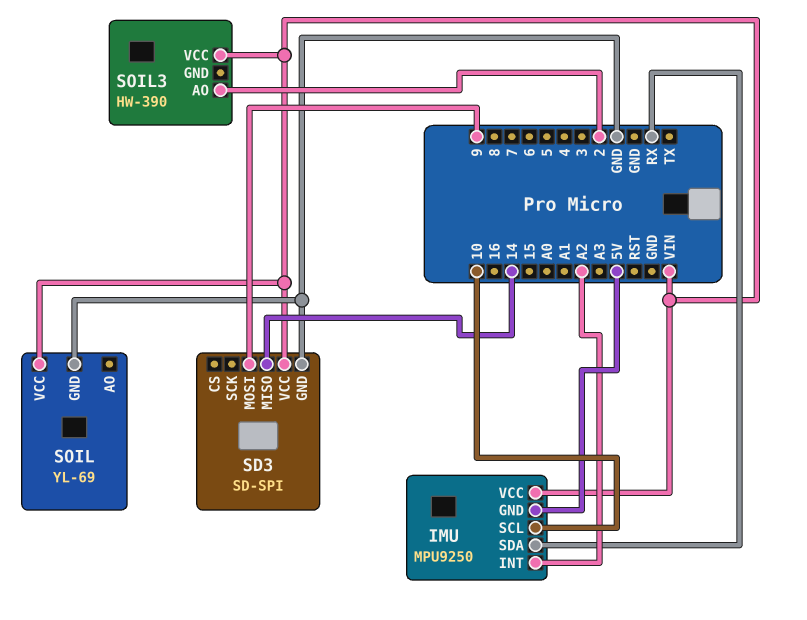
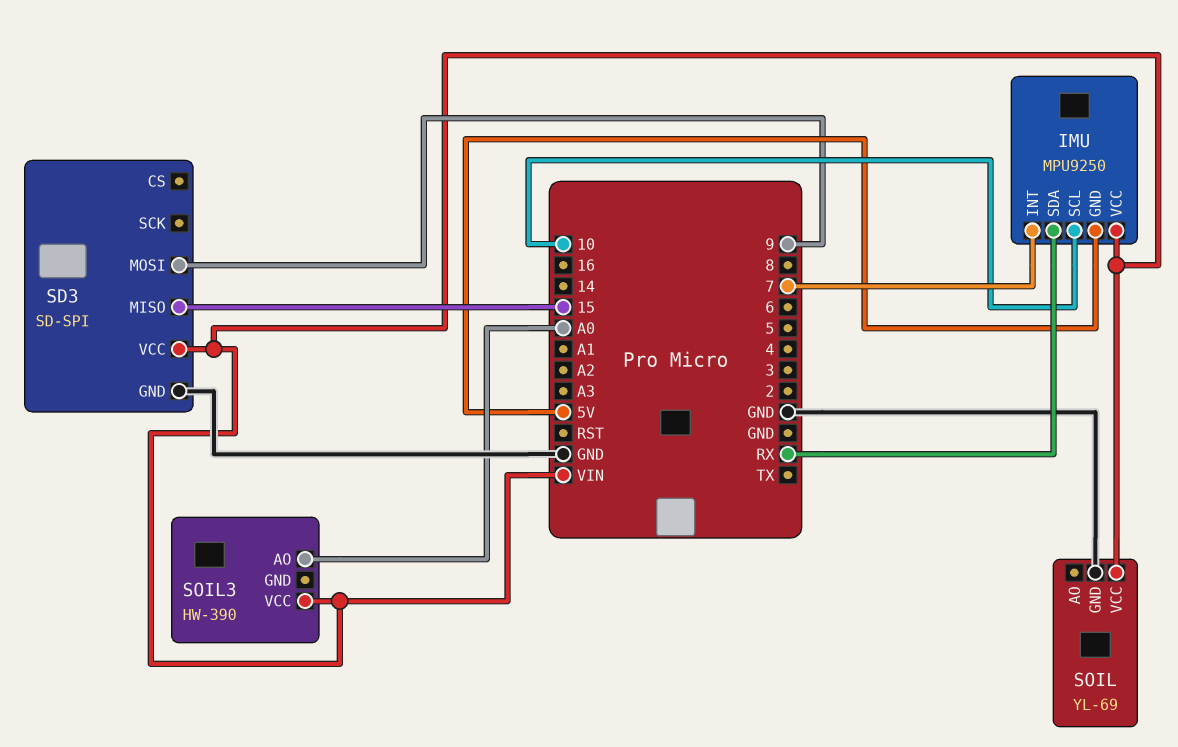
IMU pin INT: A2 -> 7
SD3 pin MISO: 14 -> 15
SOIL3 pin AO: 2 -> A0

